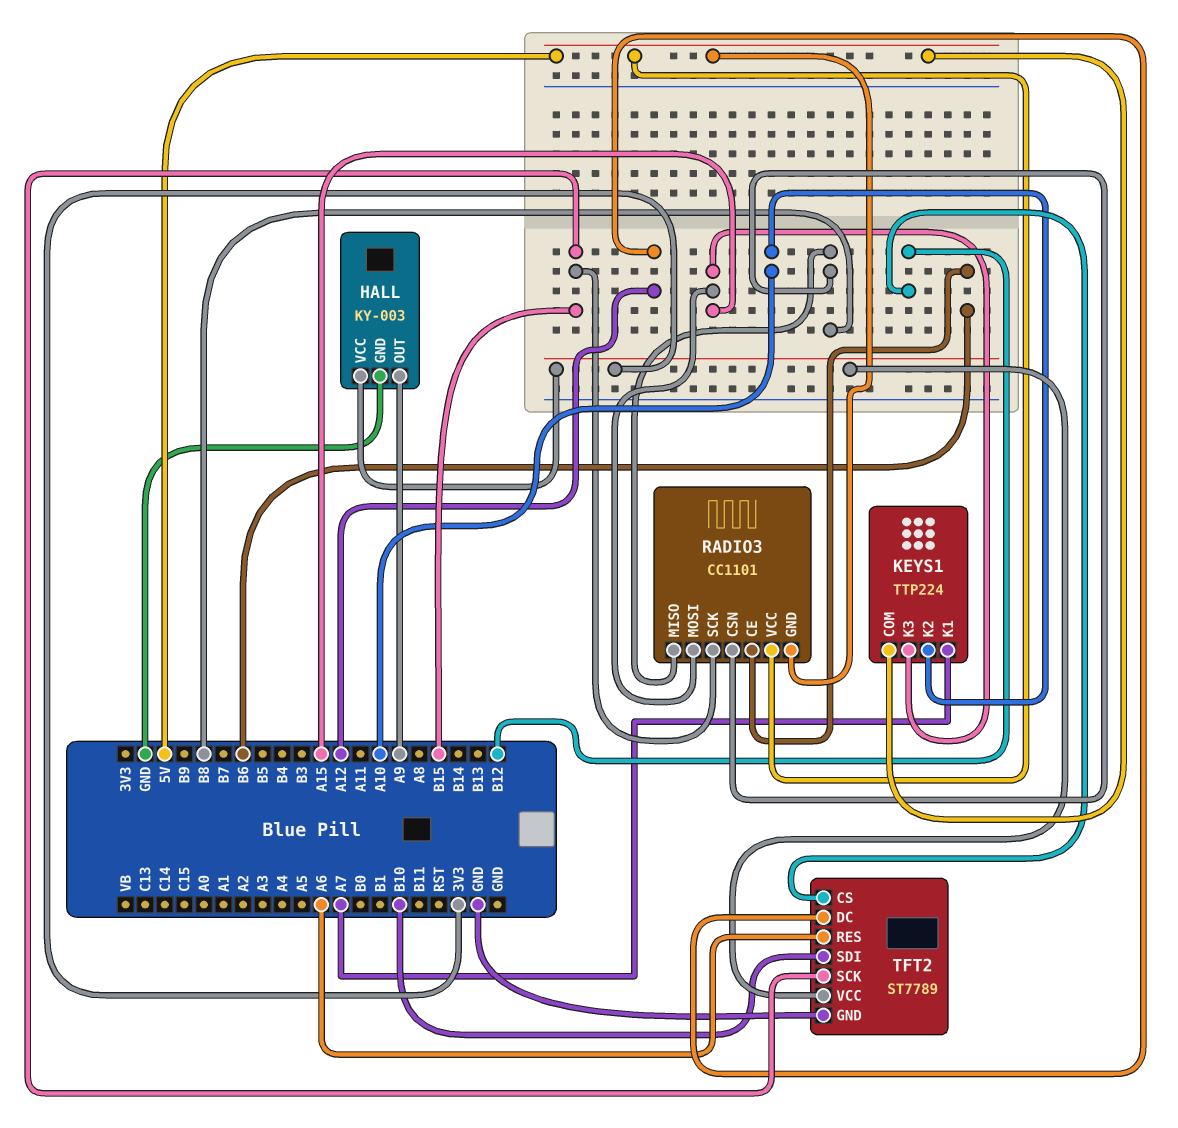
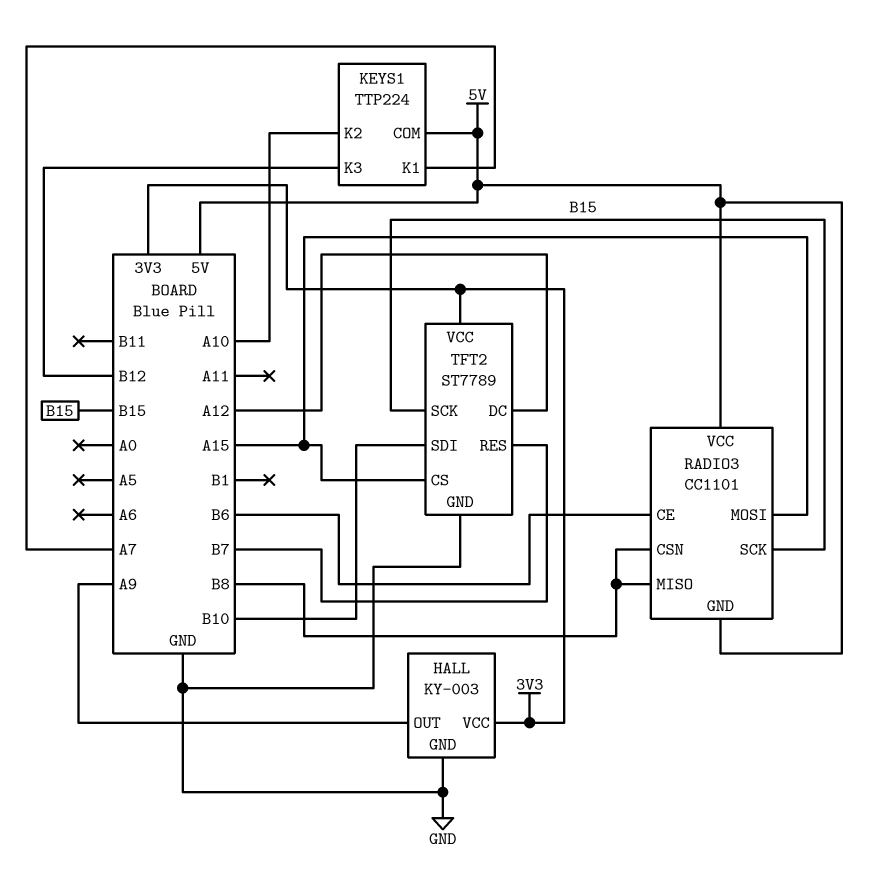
KEYS1 pin K3: A15 -> B12
TFT2 pin CS: B12 -> A15
TFT2 pin RES: A6 -> B7

